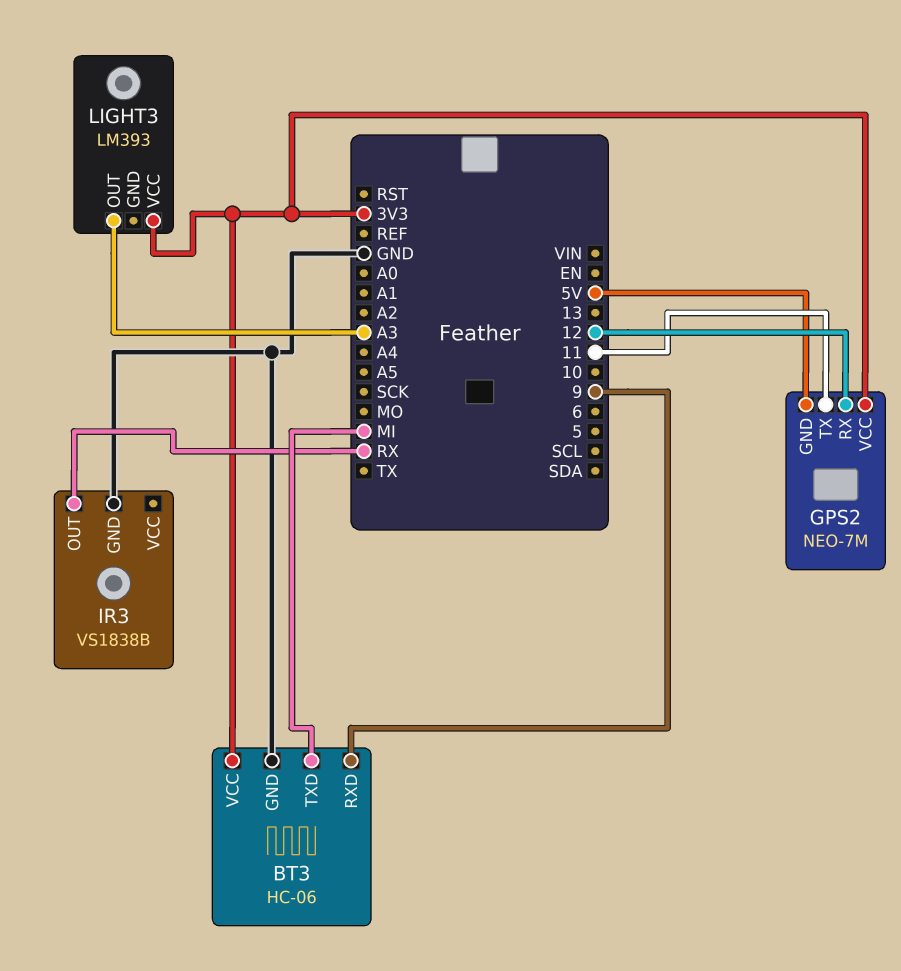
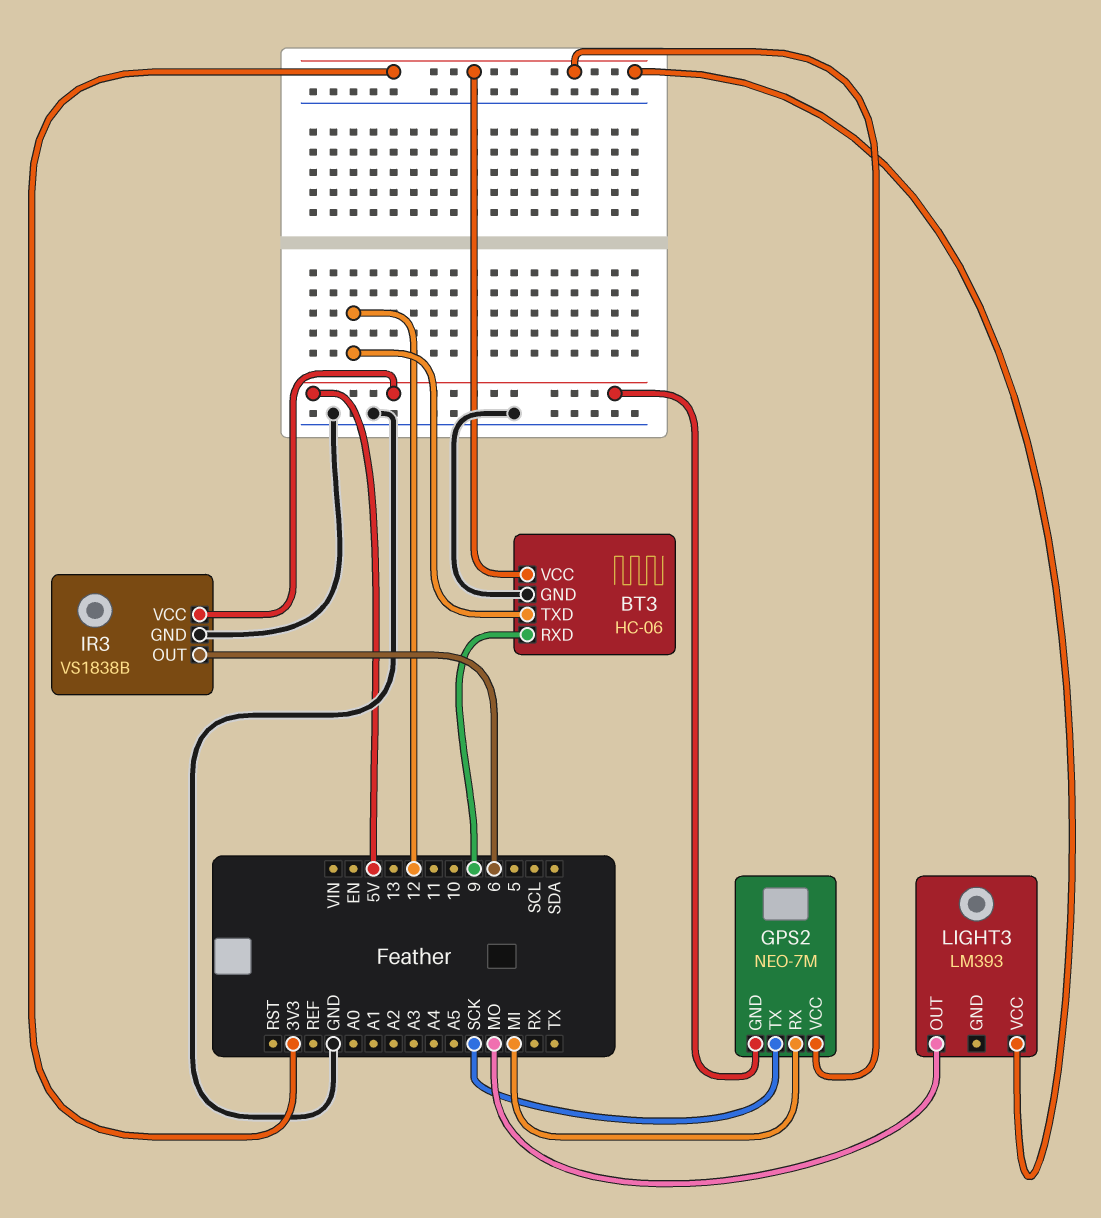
BT3 pin TXD: MI -> 12
GPS2 pin RX: 12 -> MI
GPS2 pin TX: 11 -> SCK
IR3 pin OUT: RX -> 6
IR3 pin VCC: none -> 5V
LIGHT3 pin OUT: A3 -> MO

